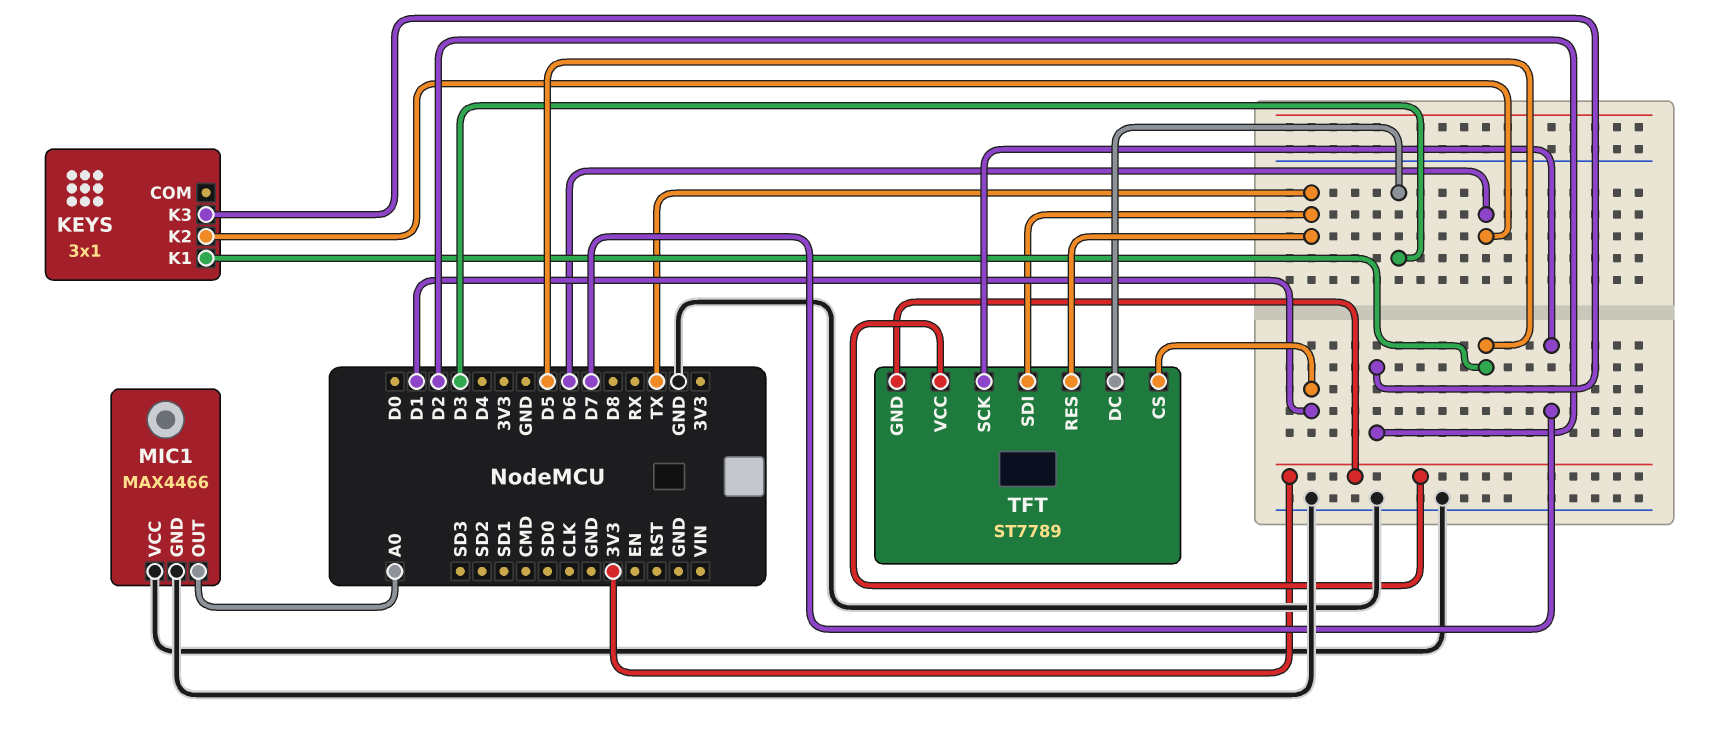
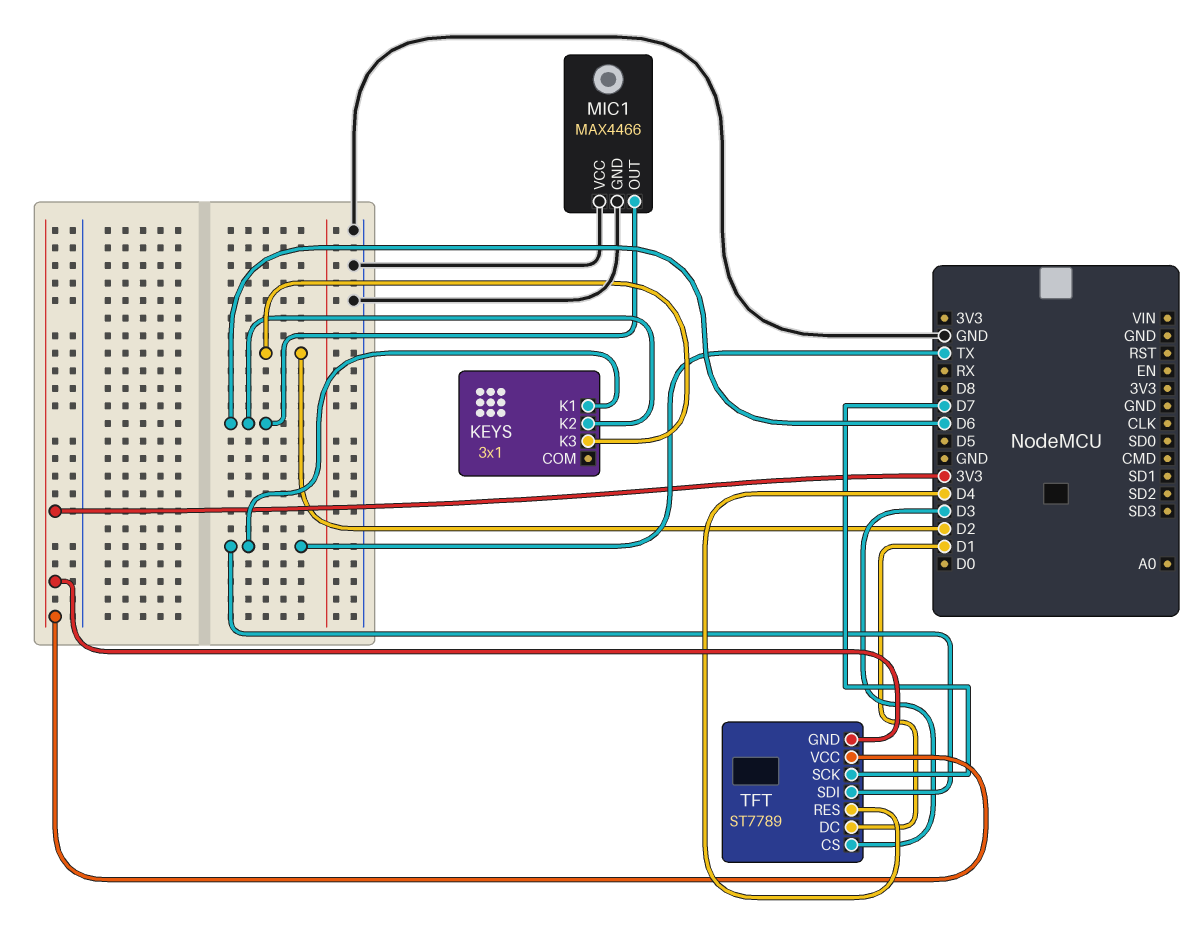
KEYS pin K1: D5 -> TX
MIC1 pin OUT: A0 -> D6
TFT pin CS: D1 -> D3
TFT pin DC: D3 -> D1
TFT pin RES: TX -> D4

